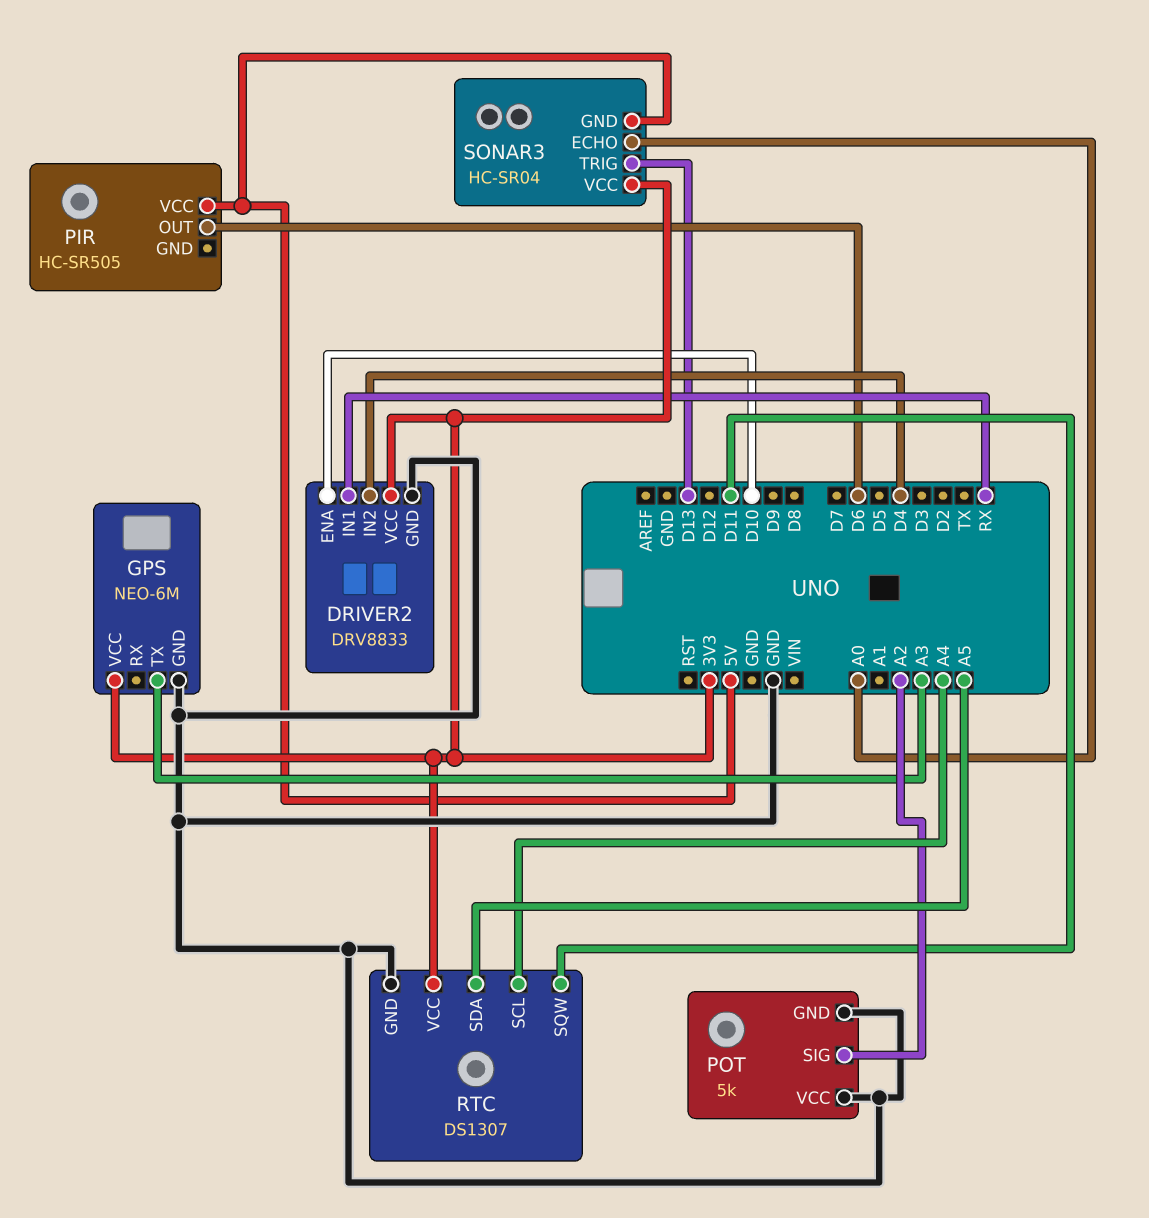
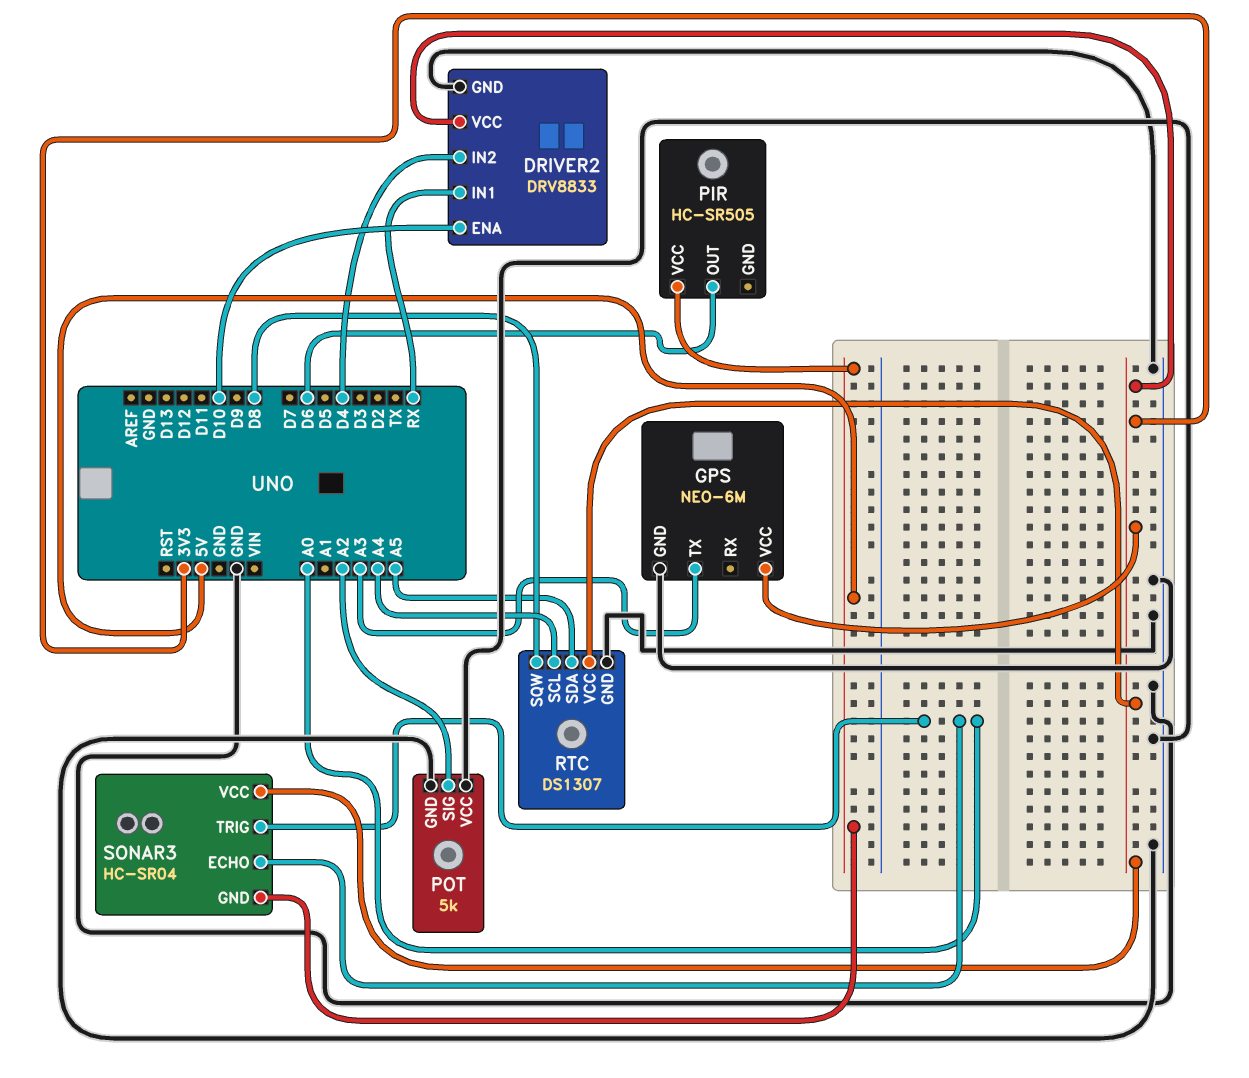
RTC pin SQW: D11 -> D8
SONAR3 pin TRIG: D13 -> A0

